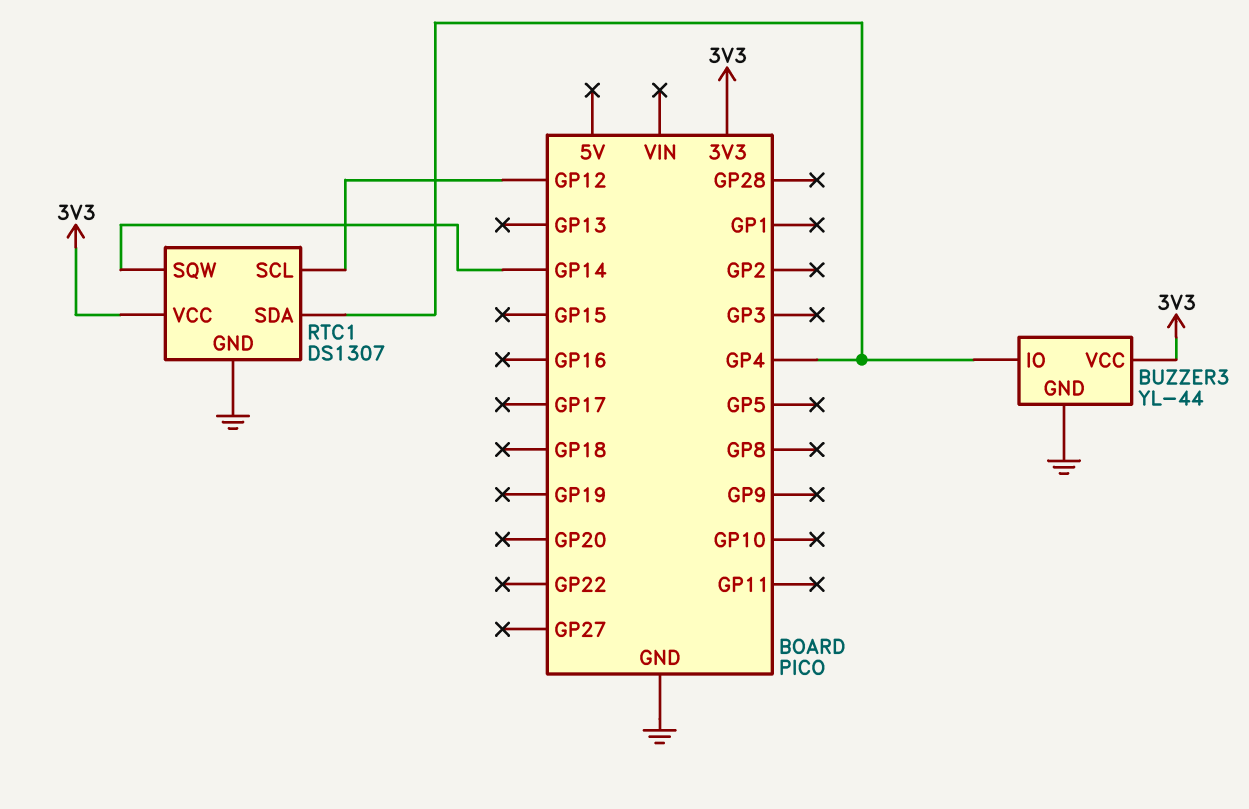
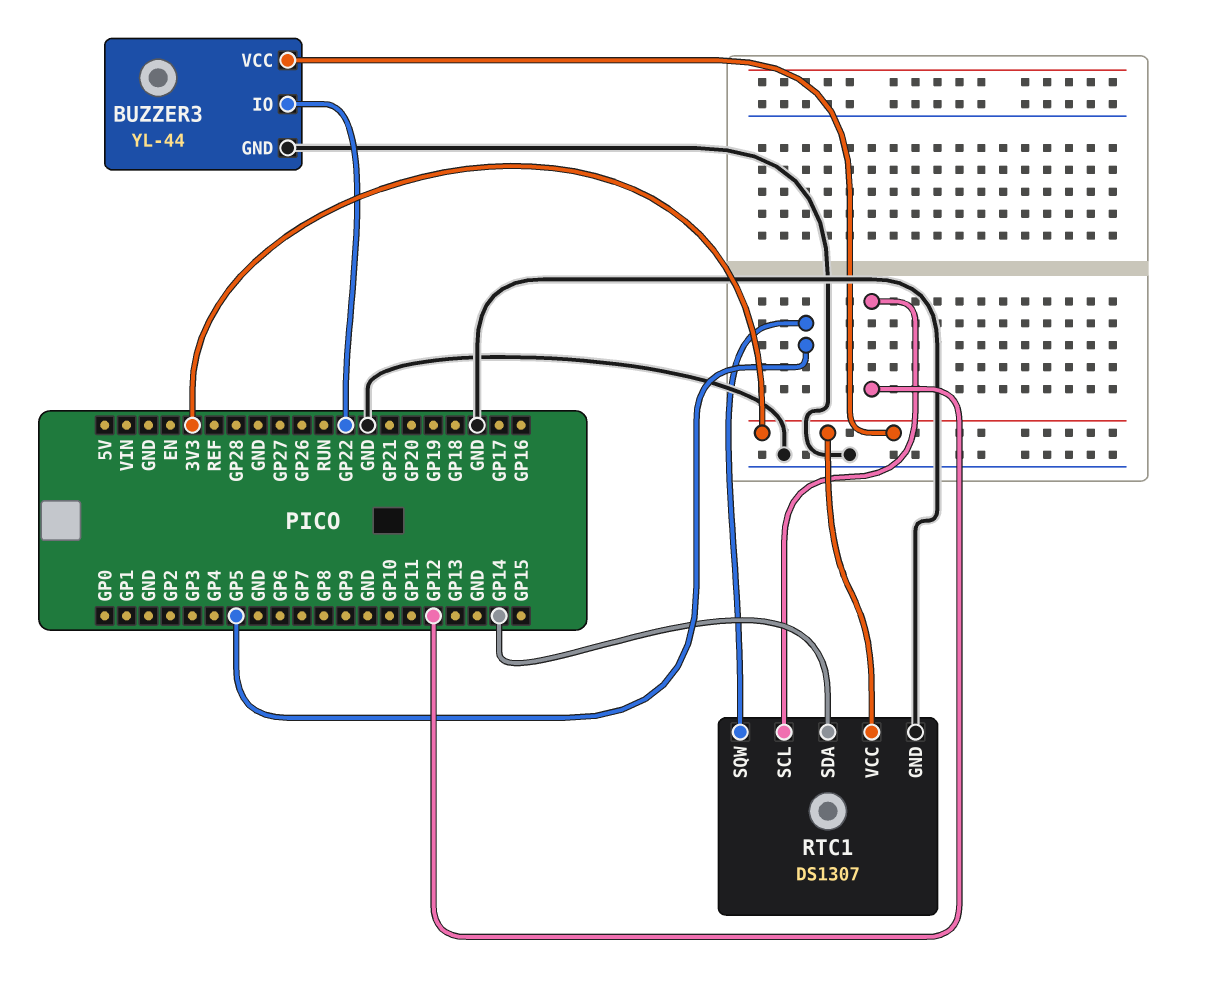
BUZZER3 pin IO: GP4 -> GP22
RTC1 pin SDA: GP4 -> GP14
RTC1 pin SQW: GP14 -> GP5

